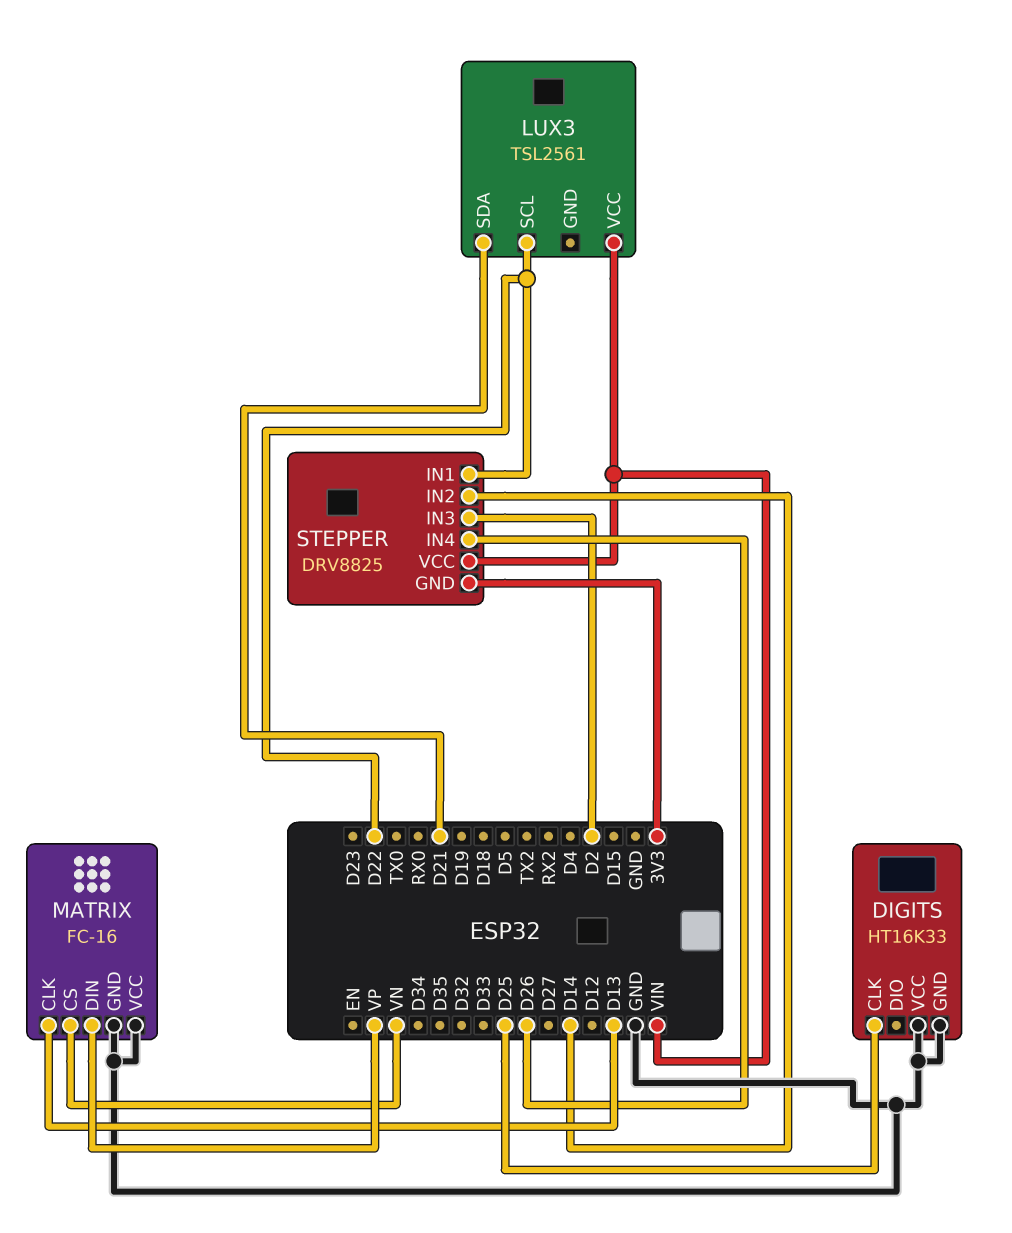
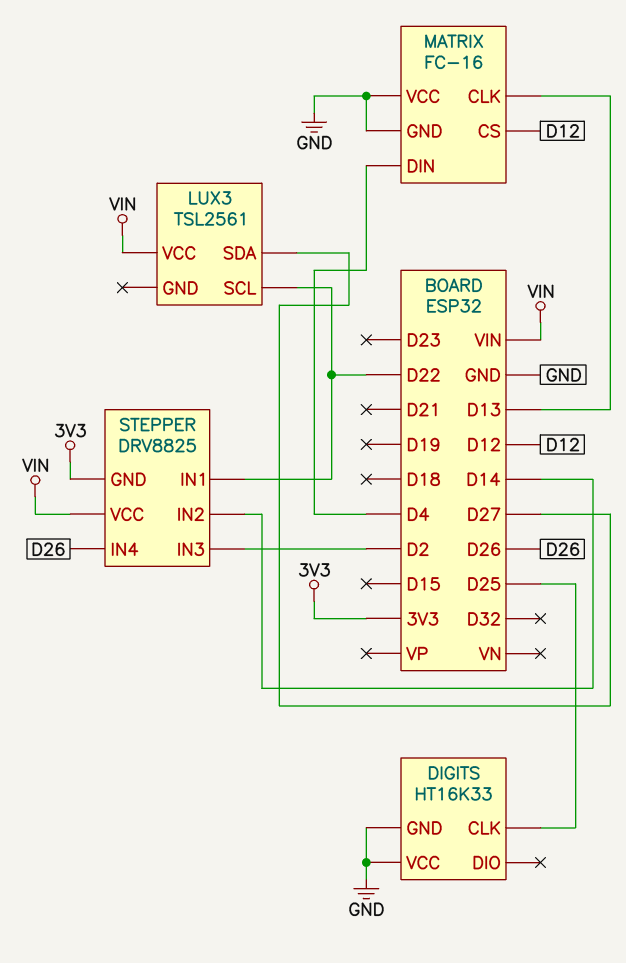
LUX3 pin SDA: D21 -> D27
MATRIX pin CS: VN -> D12
MATRIX pin DIN: VP -> D4

